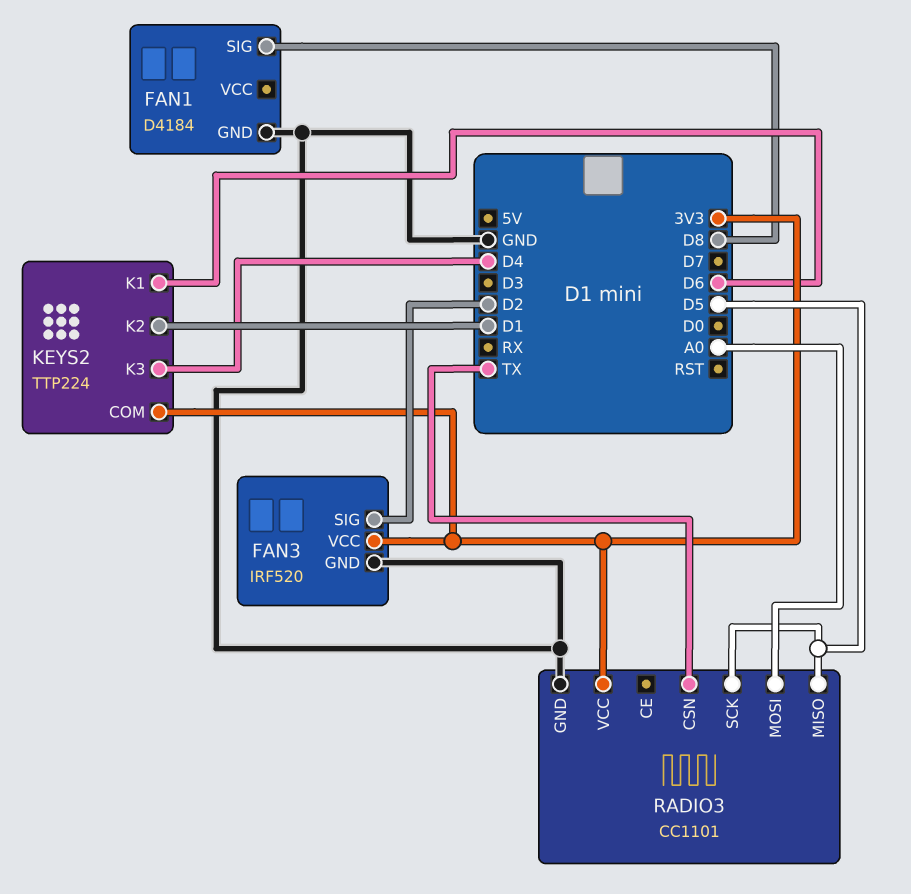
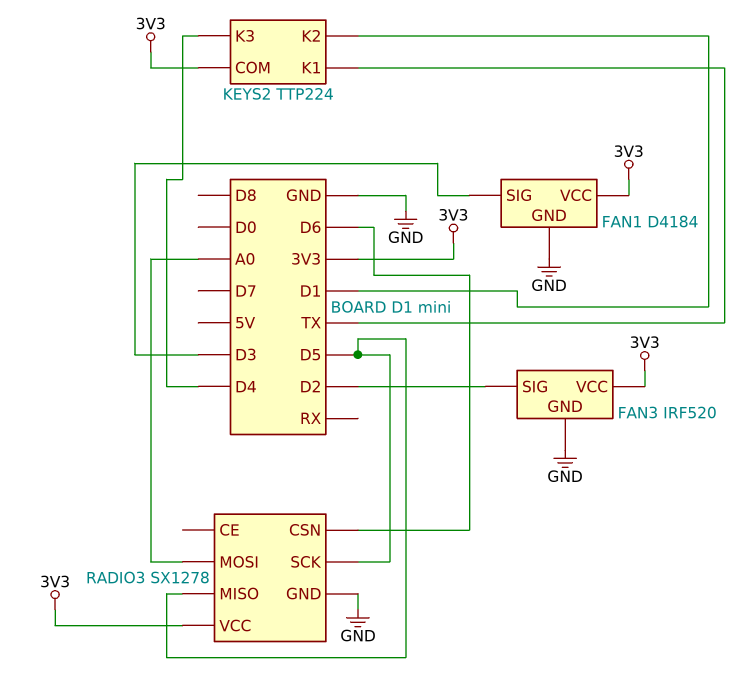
FAN1 pin SIG: D8 -> D3
FAN1 pin VCC: none -> 3V3
KEYS2 pin K1: D6 -> TX
RADIO3: CC1101 -> SX1278
RADIO3 pin CSN: TX -> D6

